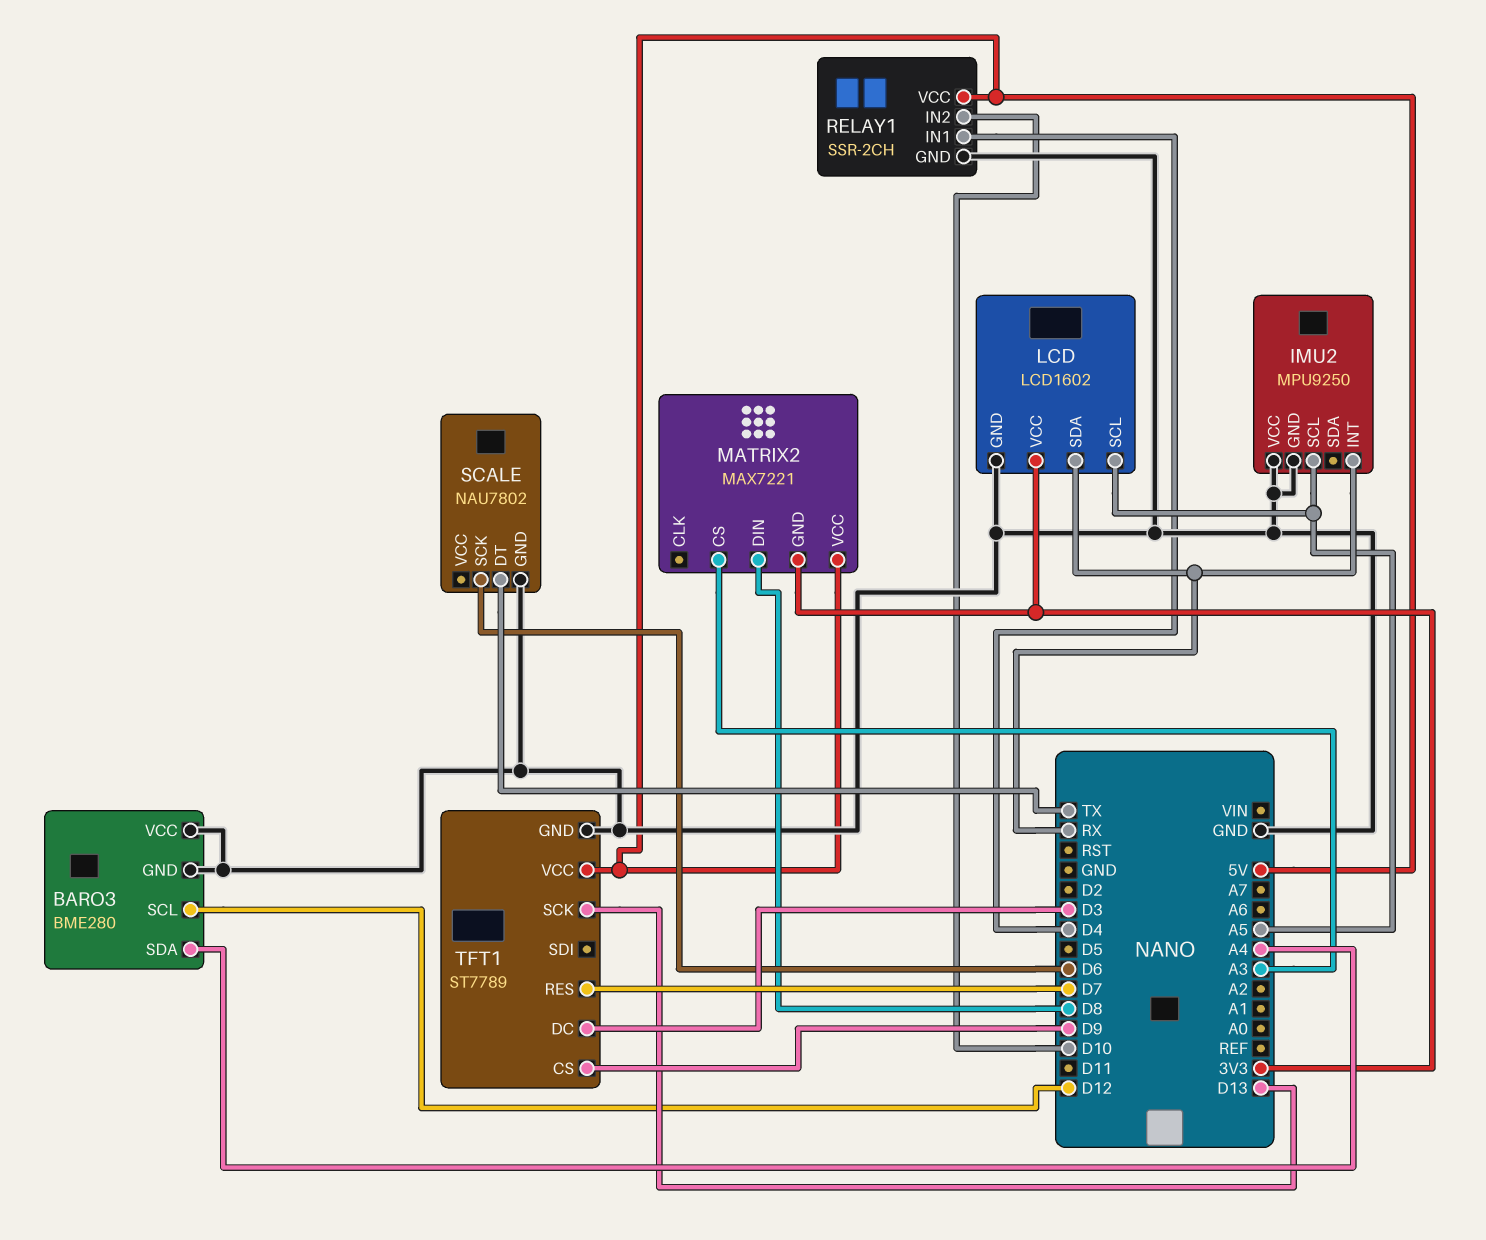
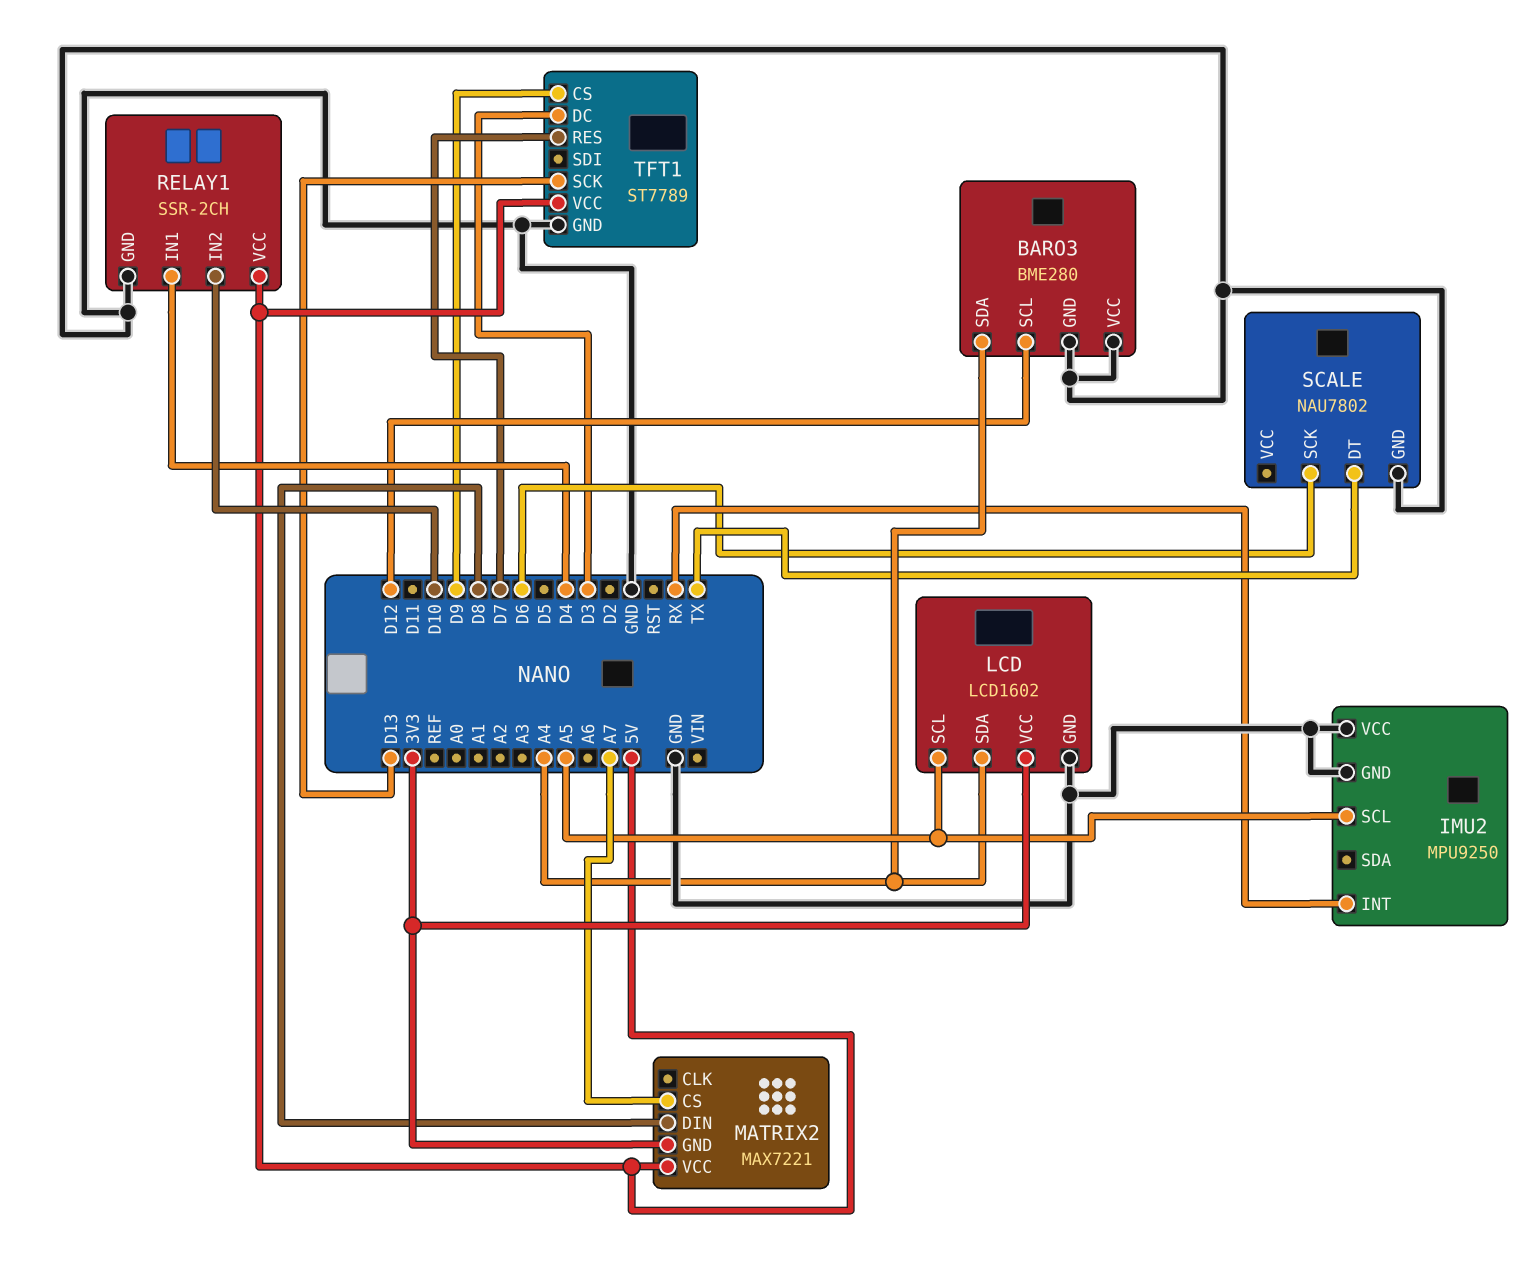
LCD pin SDA: RX -> A4
MATRIX2 pin CS: A3 -> A7

